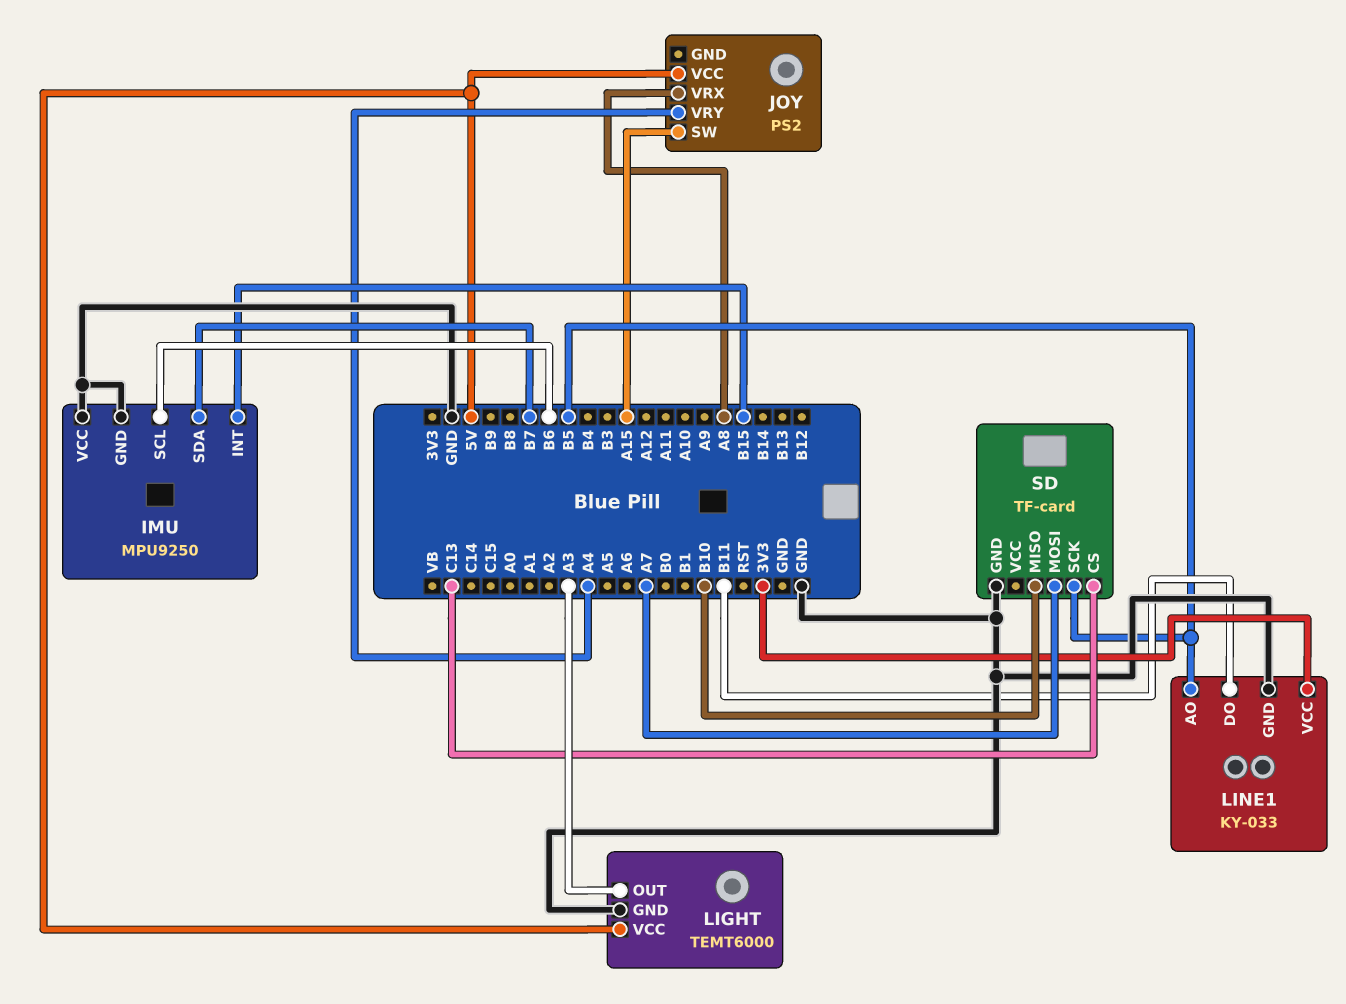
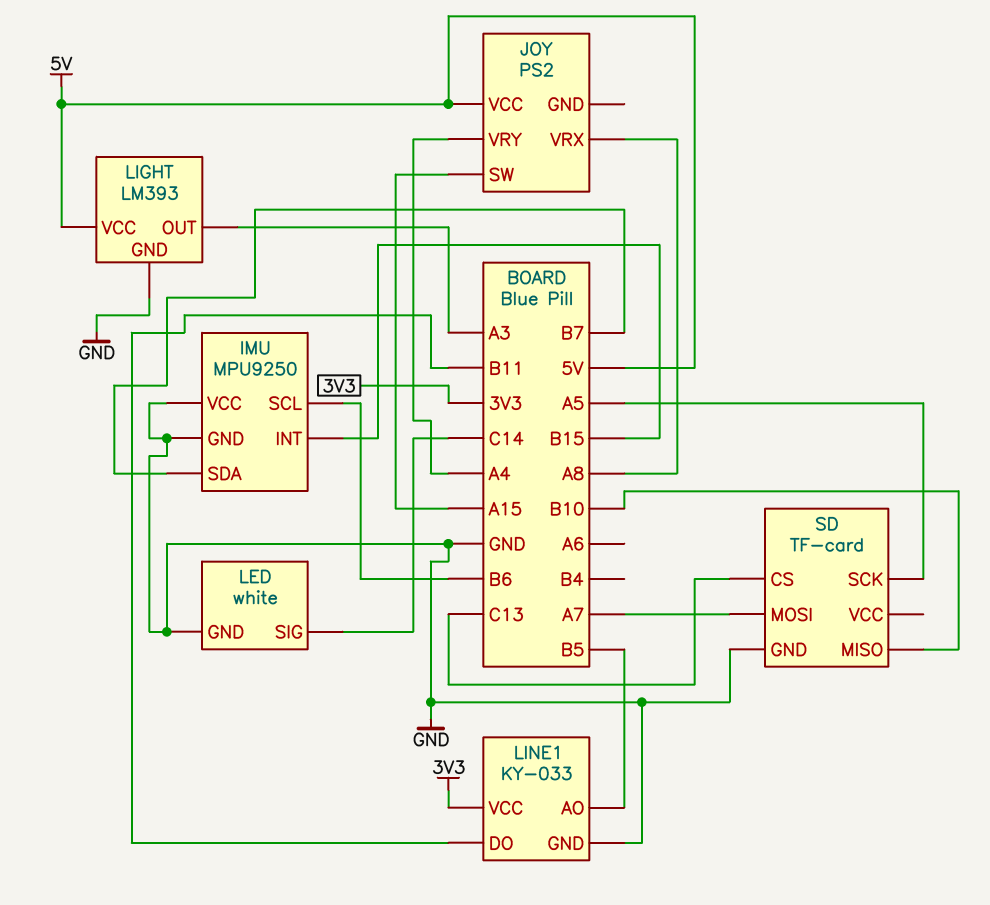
LED: none -> white
LED pin GND: none -> GND
LED pin SIG: none -> C14
LIGHT: TEMT6000 -> LM393
SD pin SCK: B5 -> A5

